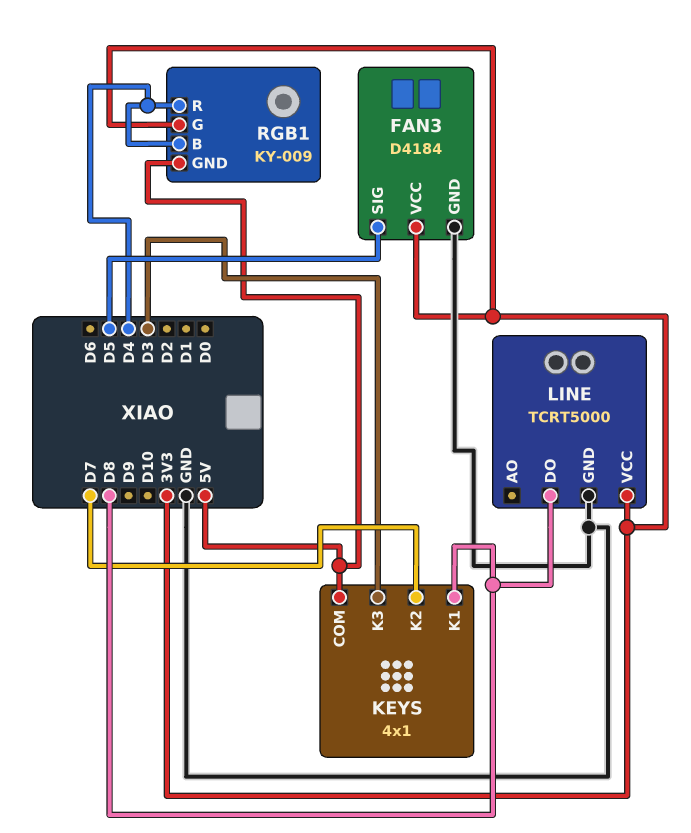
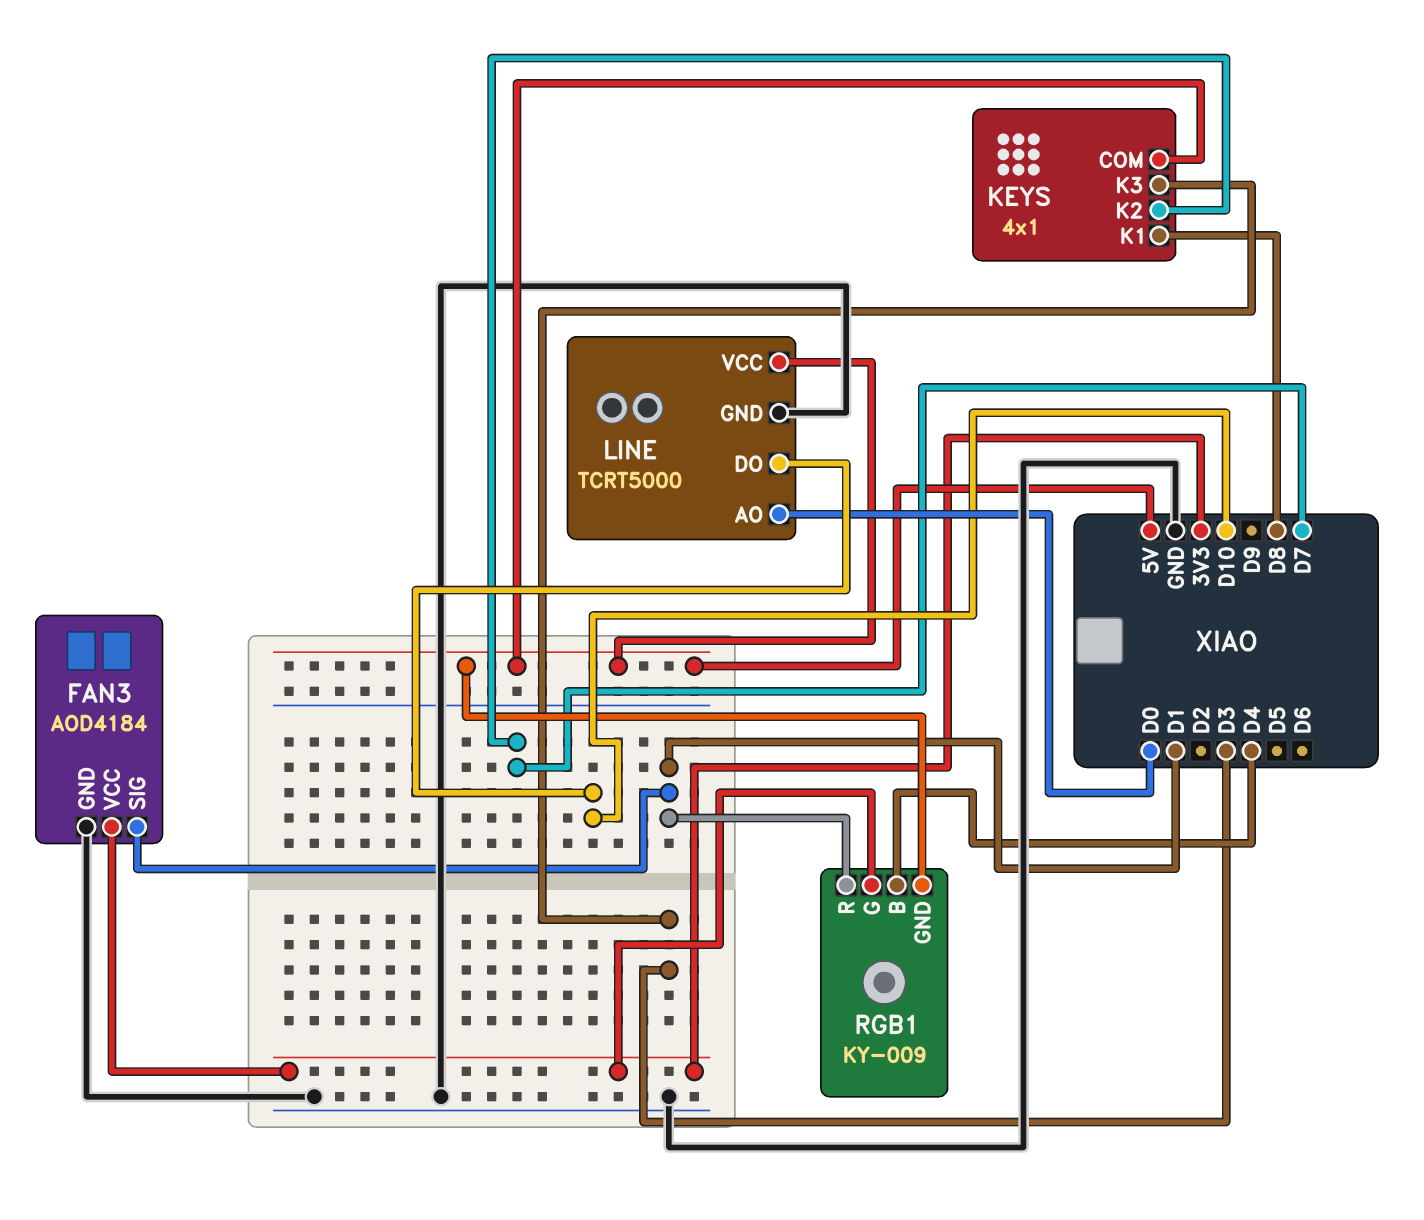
FAN3: D4184 -> AOD4184
FAN3 pin SIG: D5 -> D1
LINE pin AO: none -> D0
LINE pin DO: D8 -> D10
LINE pin VCC: 3V3 -> 5V
RGB1 pin R: D4 -> D1

